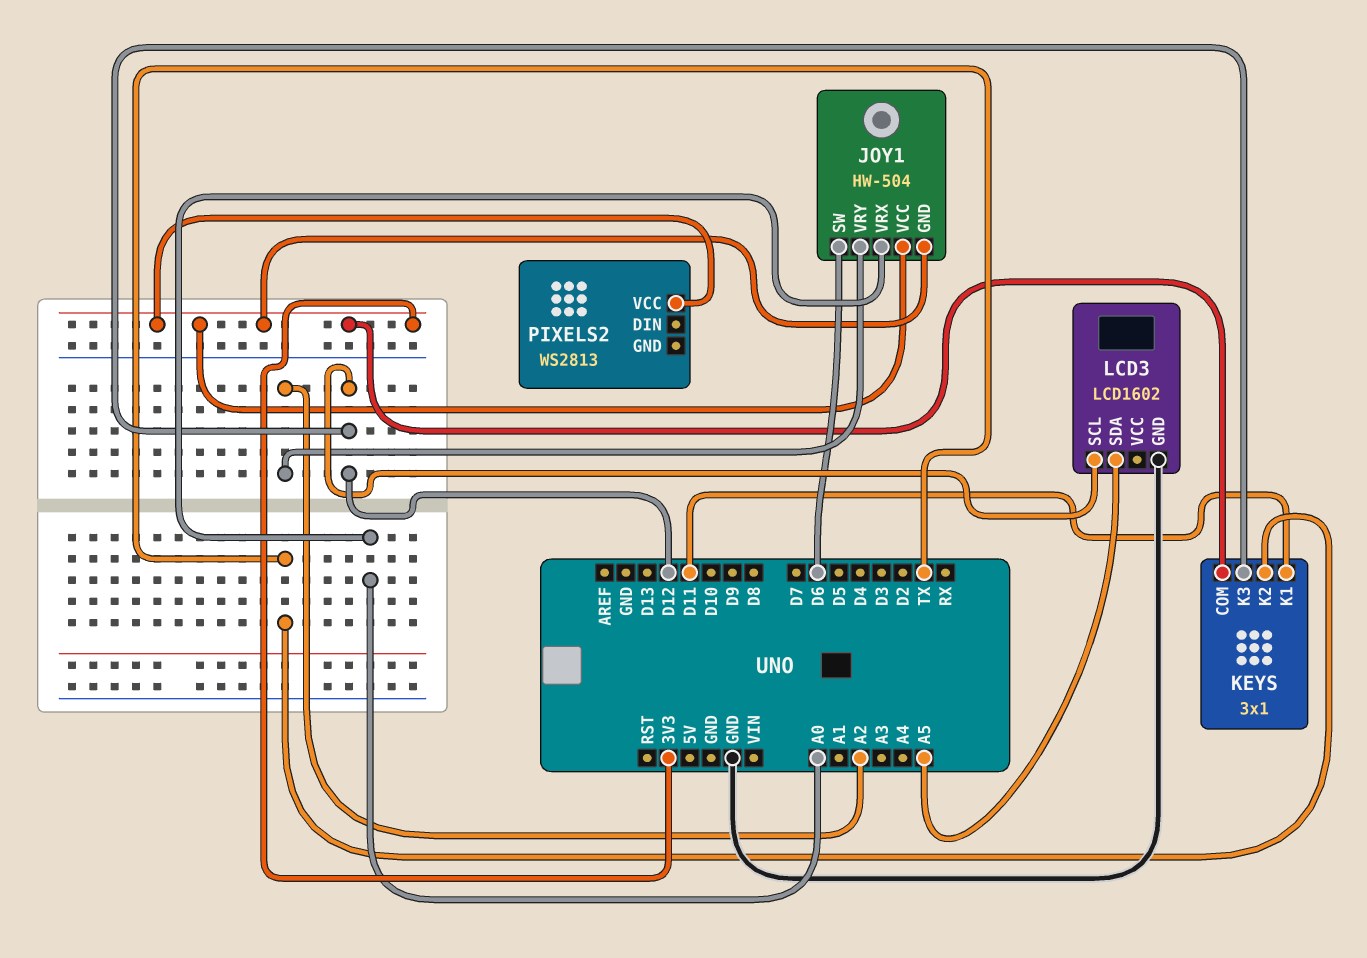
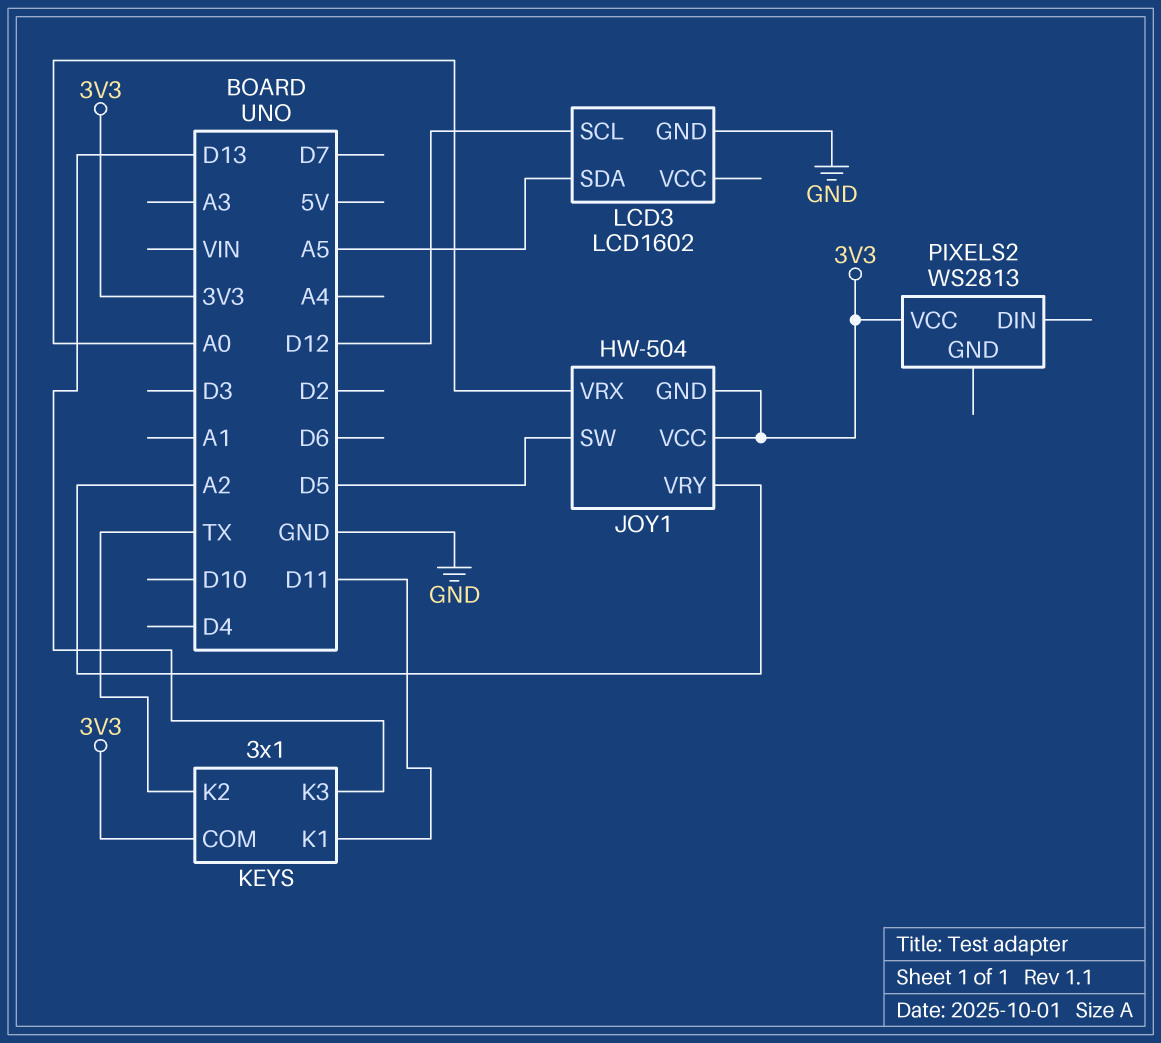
JOY1 pin SW: D6 -> D5
KEYS pin K3: D12 -> D13

